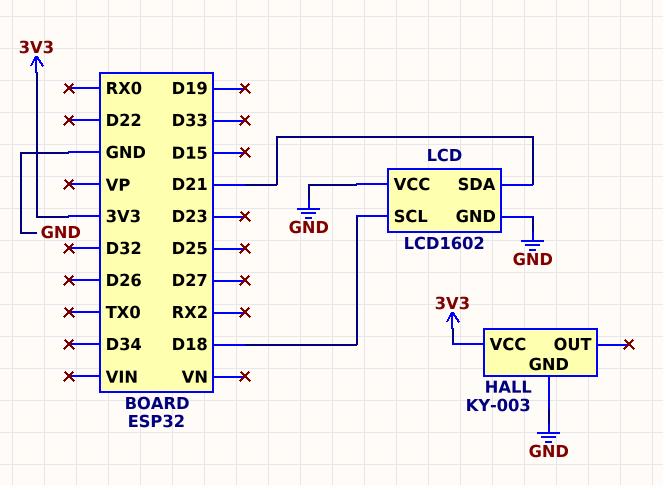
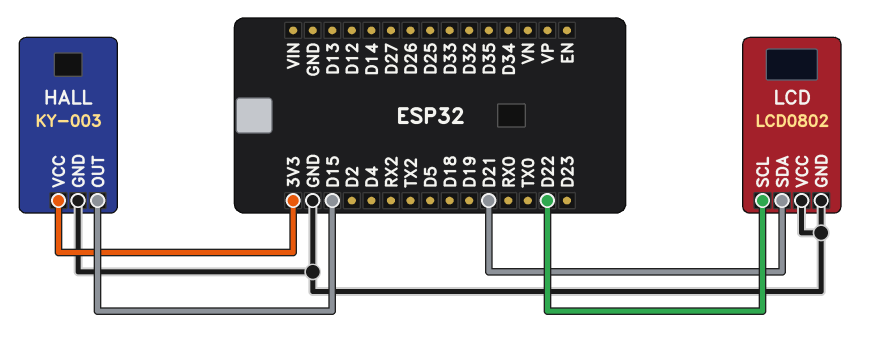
HALL pin OUT: none -> D15
LCD: LCD1602 -> LCD0802
LCD pin SCL: D18 -> D22

